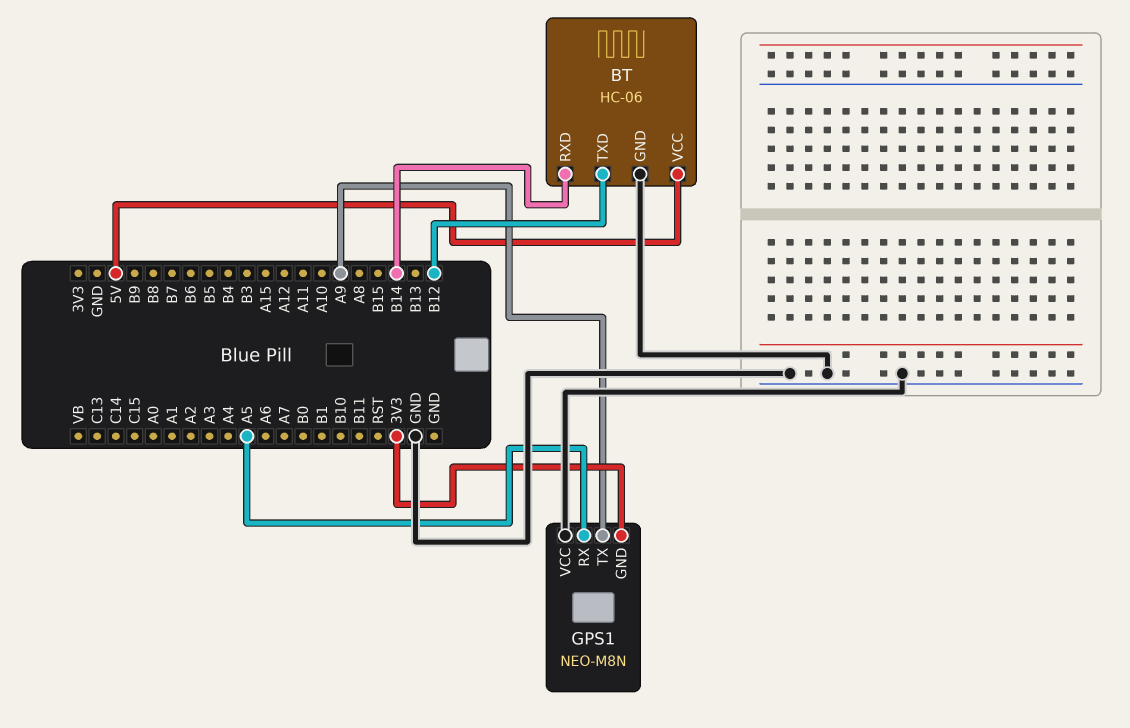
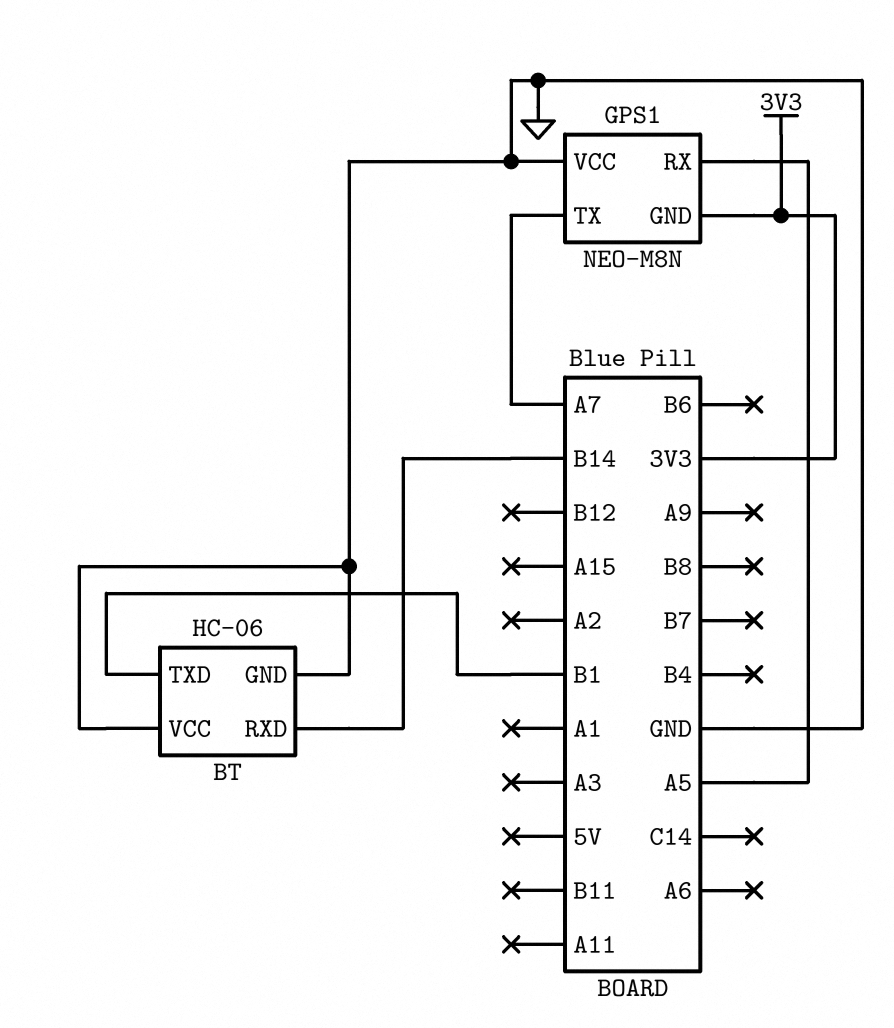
BT pin TXD: B12 -> B1
BT pin VCC: 5V -> GND
GPS1 pin TX: A9 -> A7

